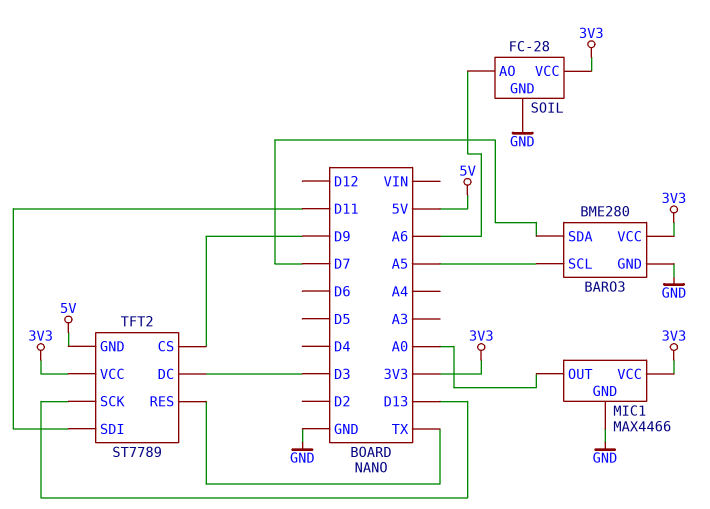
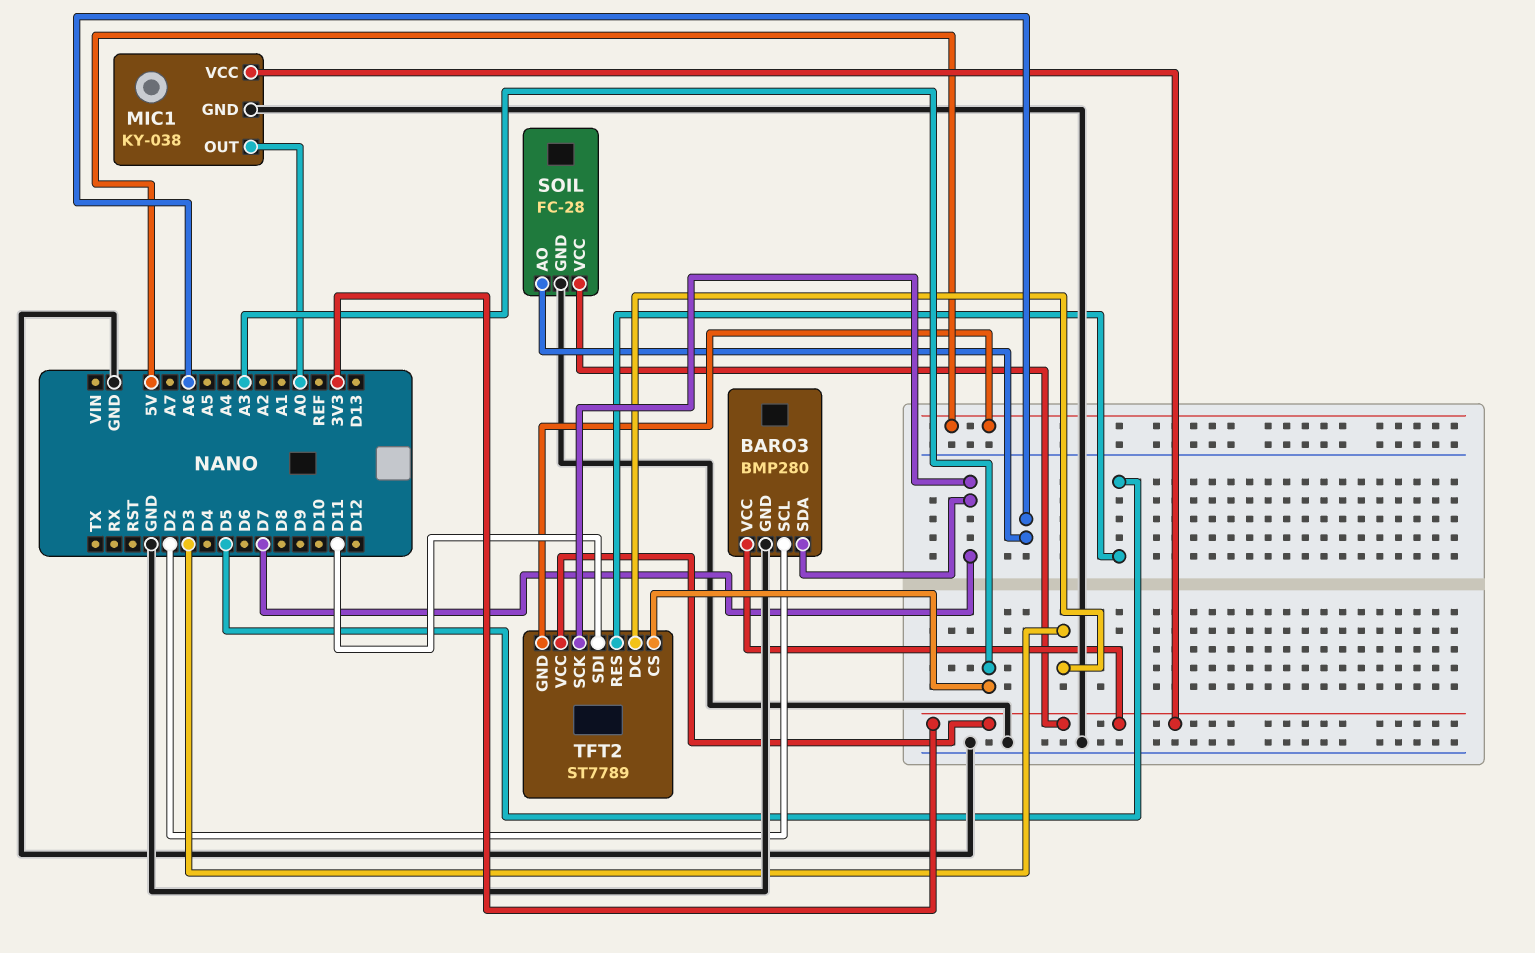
BARO3: BME280 -> BMP280
BARO3 pin SCL: A5 -> D2
MIC1: MAX4466 -> KY-038
TFT2 pin CS: D9 -> A3
TFT2 pin RES: TX -> D5
TFT2 pin SCK: D13 -> D7

